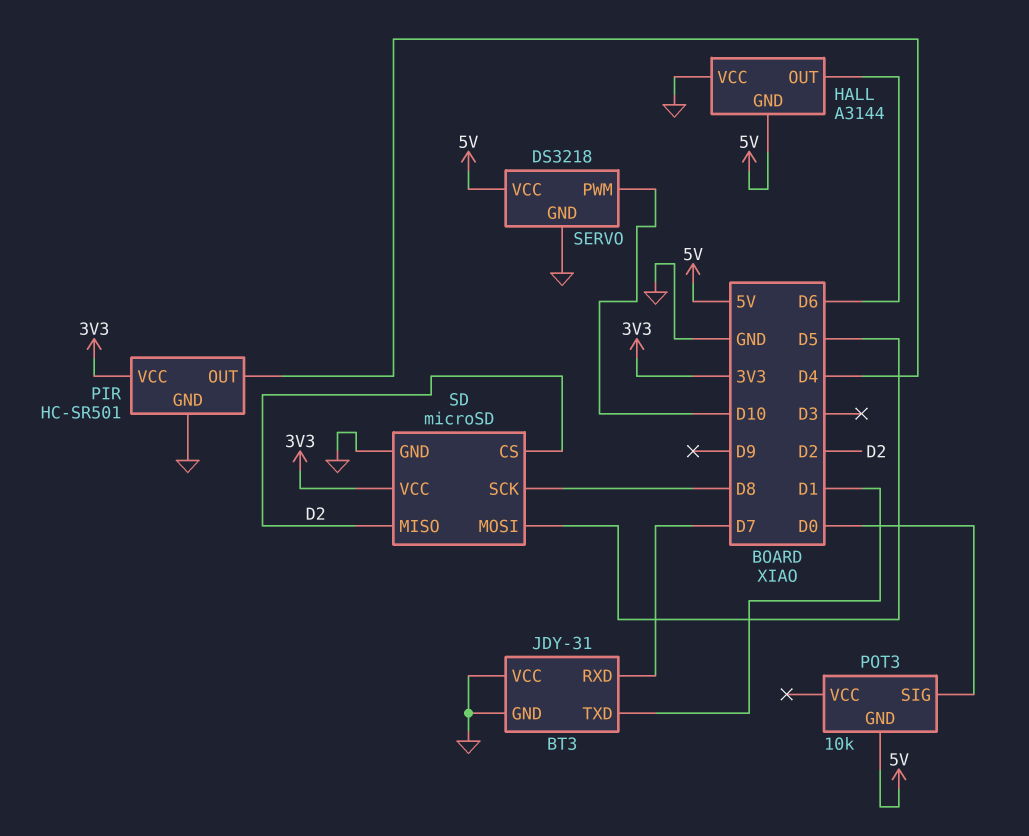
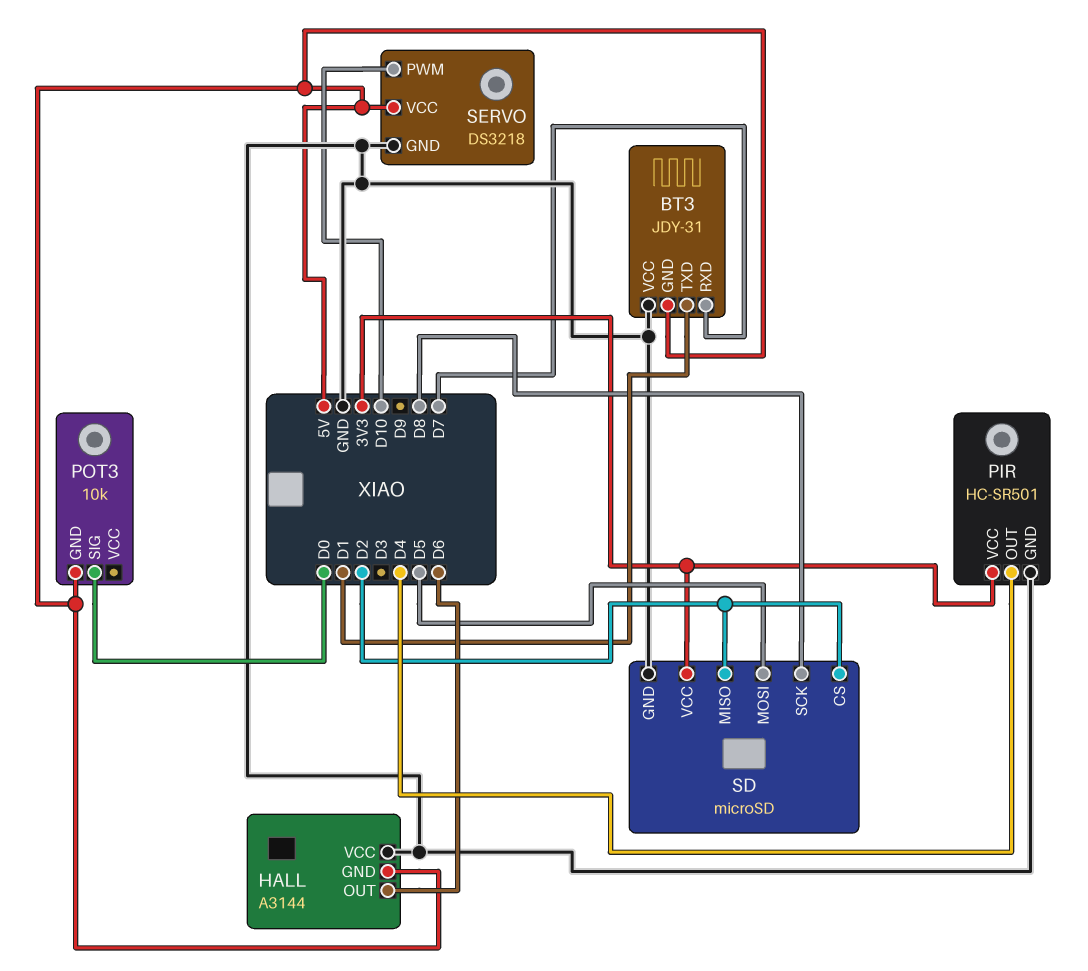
BT3 pin GND: GND -> 5V

